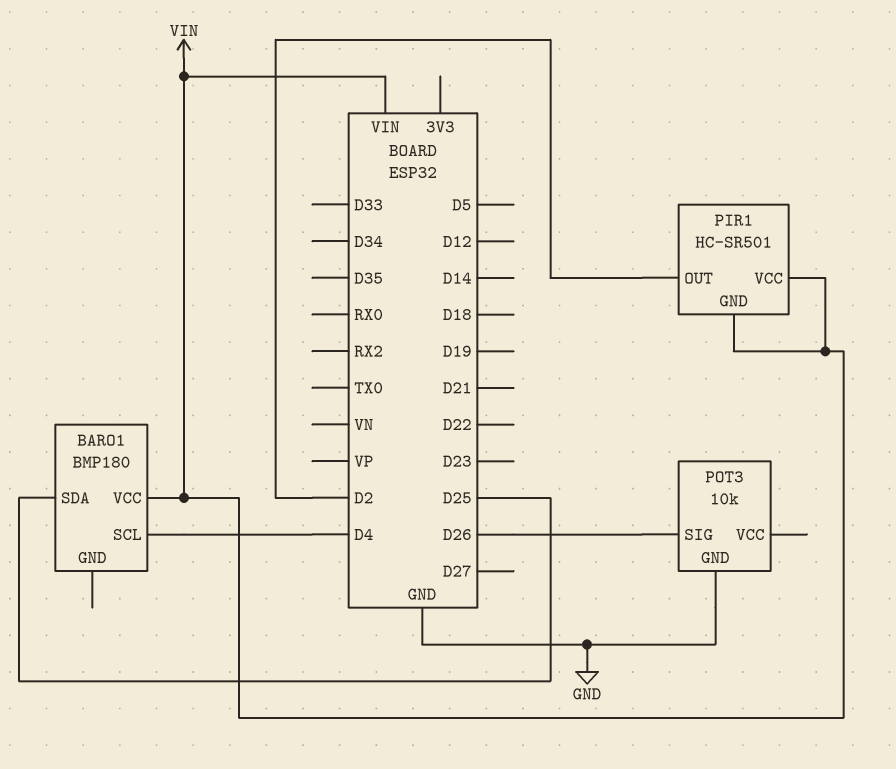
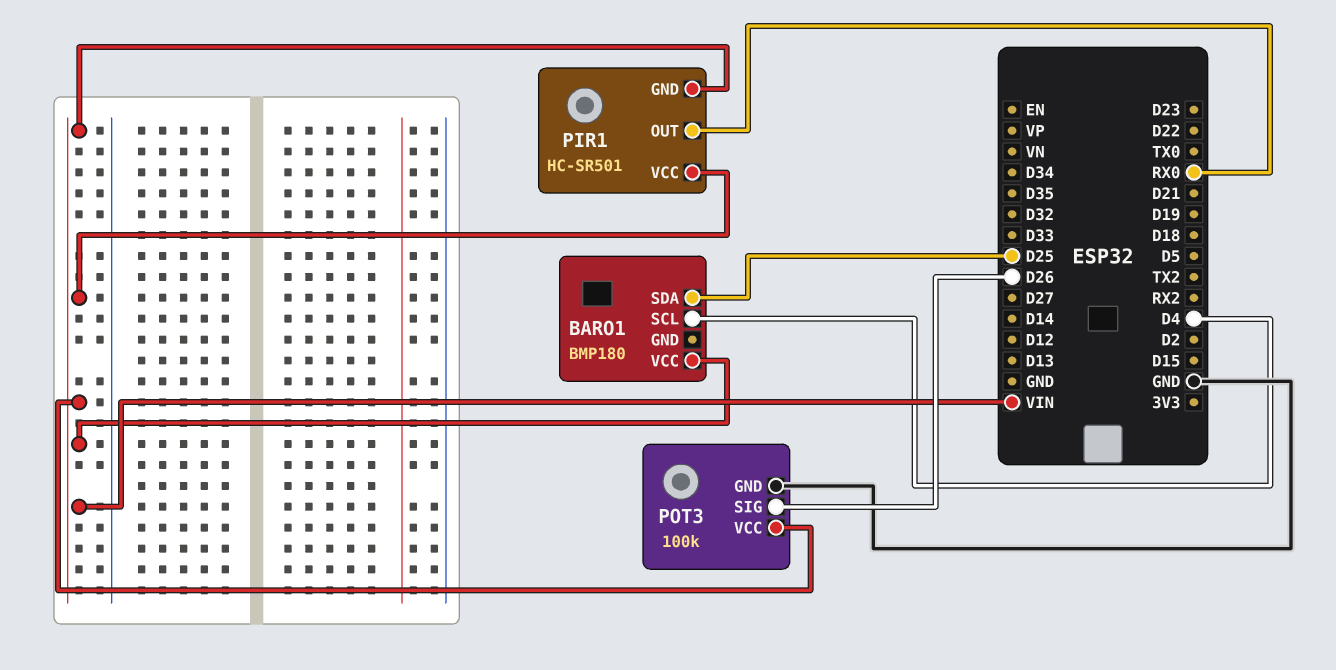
PIR1 pin OUT: D2 -> RX0
POT3: 10k -> 100k
POT3 pin VCC: none -> VIN

